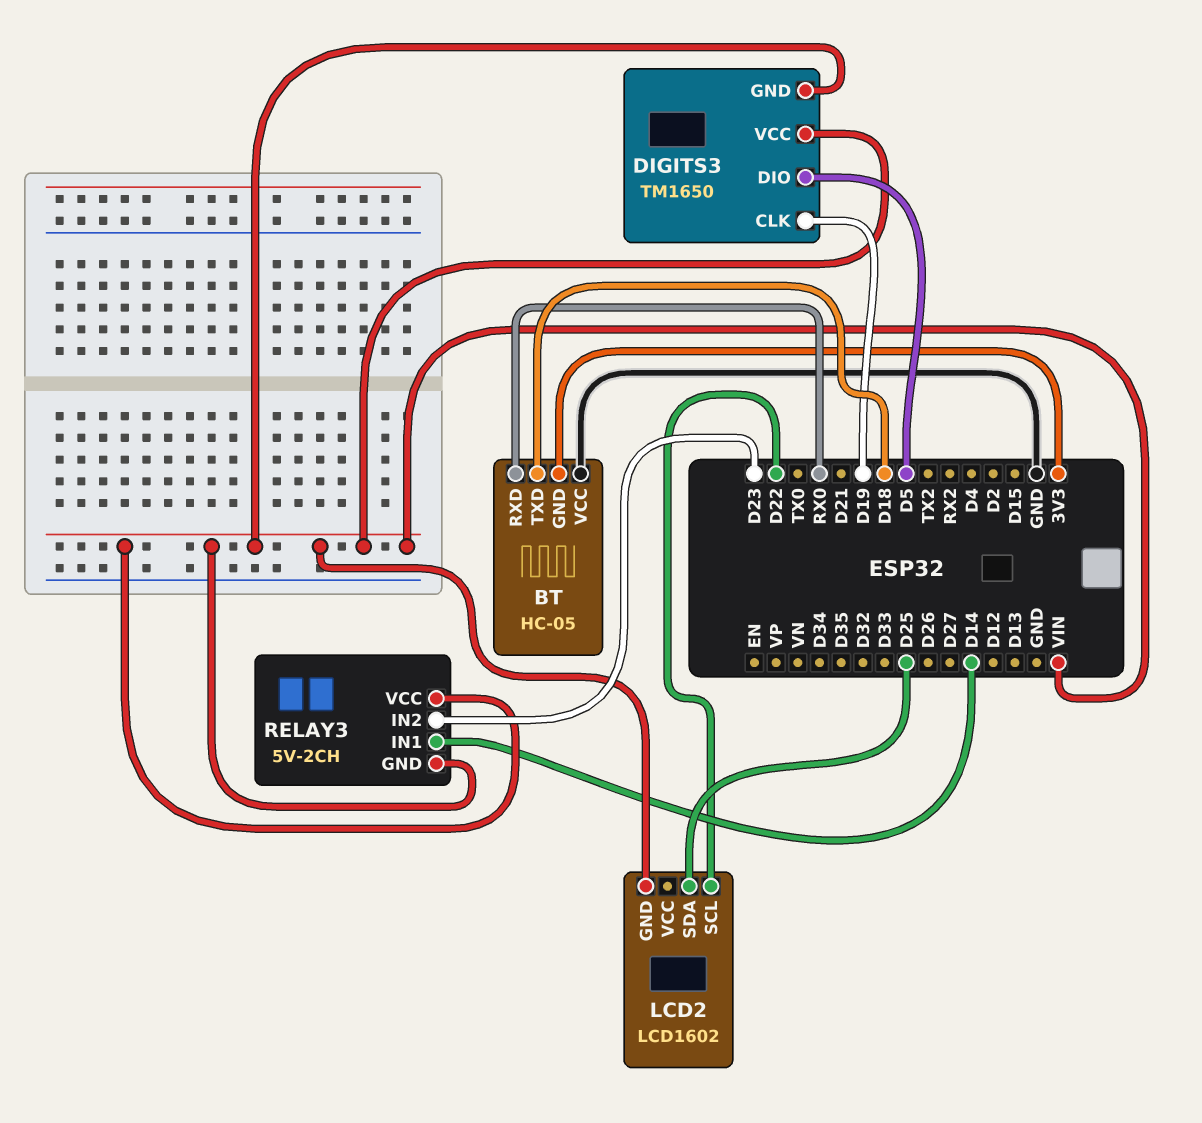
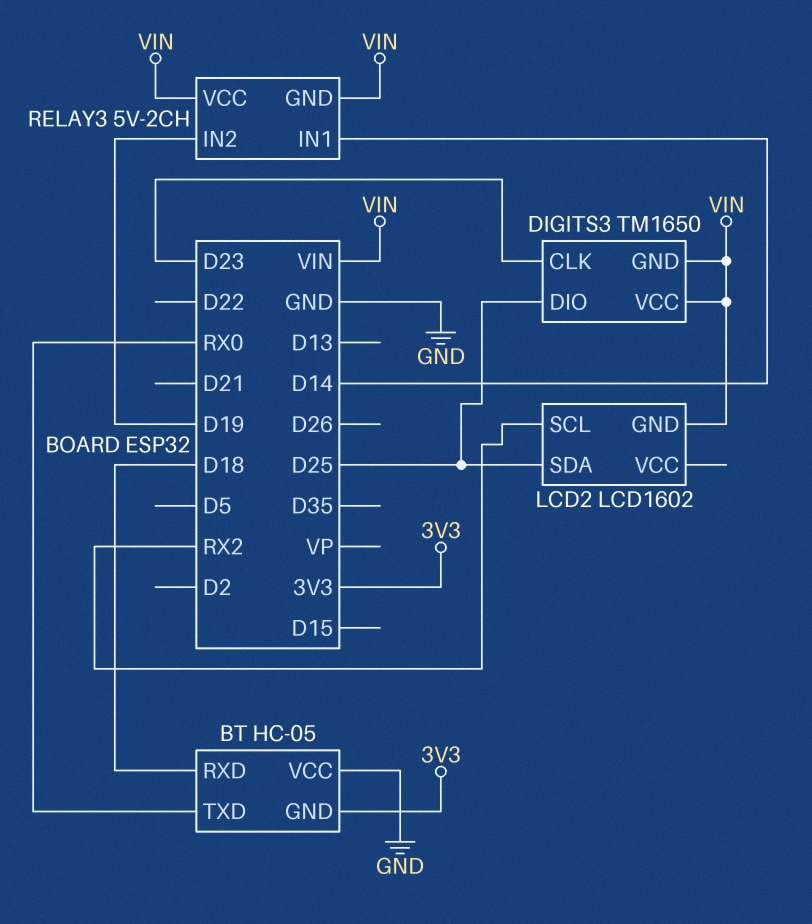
BT pin RXD: RX0 -> D18
BT pin TXD: D18 -> RX0
DIGITS3 pin CLK: D19 -> D23
DIGITS3 pin DIO: D5 -> D25
LCD2 pin SCL: D22 -> RX2
RELAY3 pin IN2: D23 -> D19

